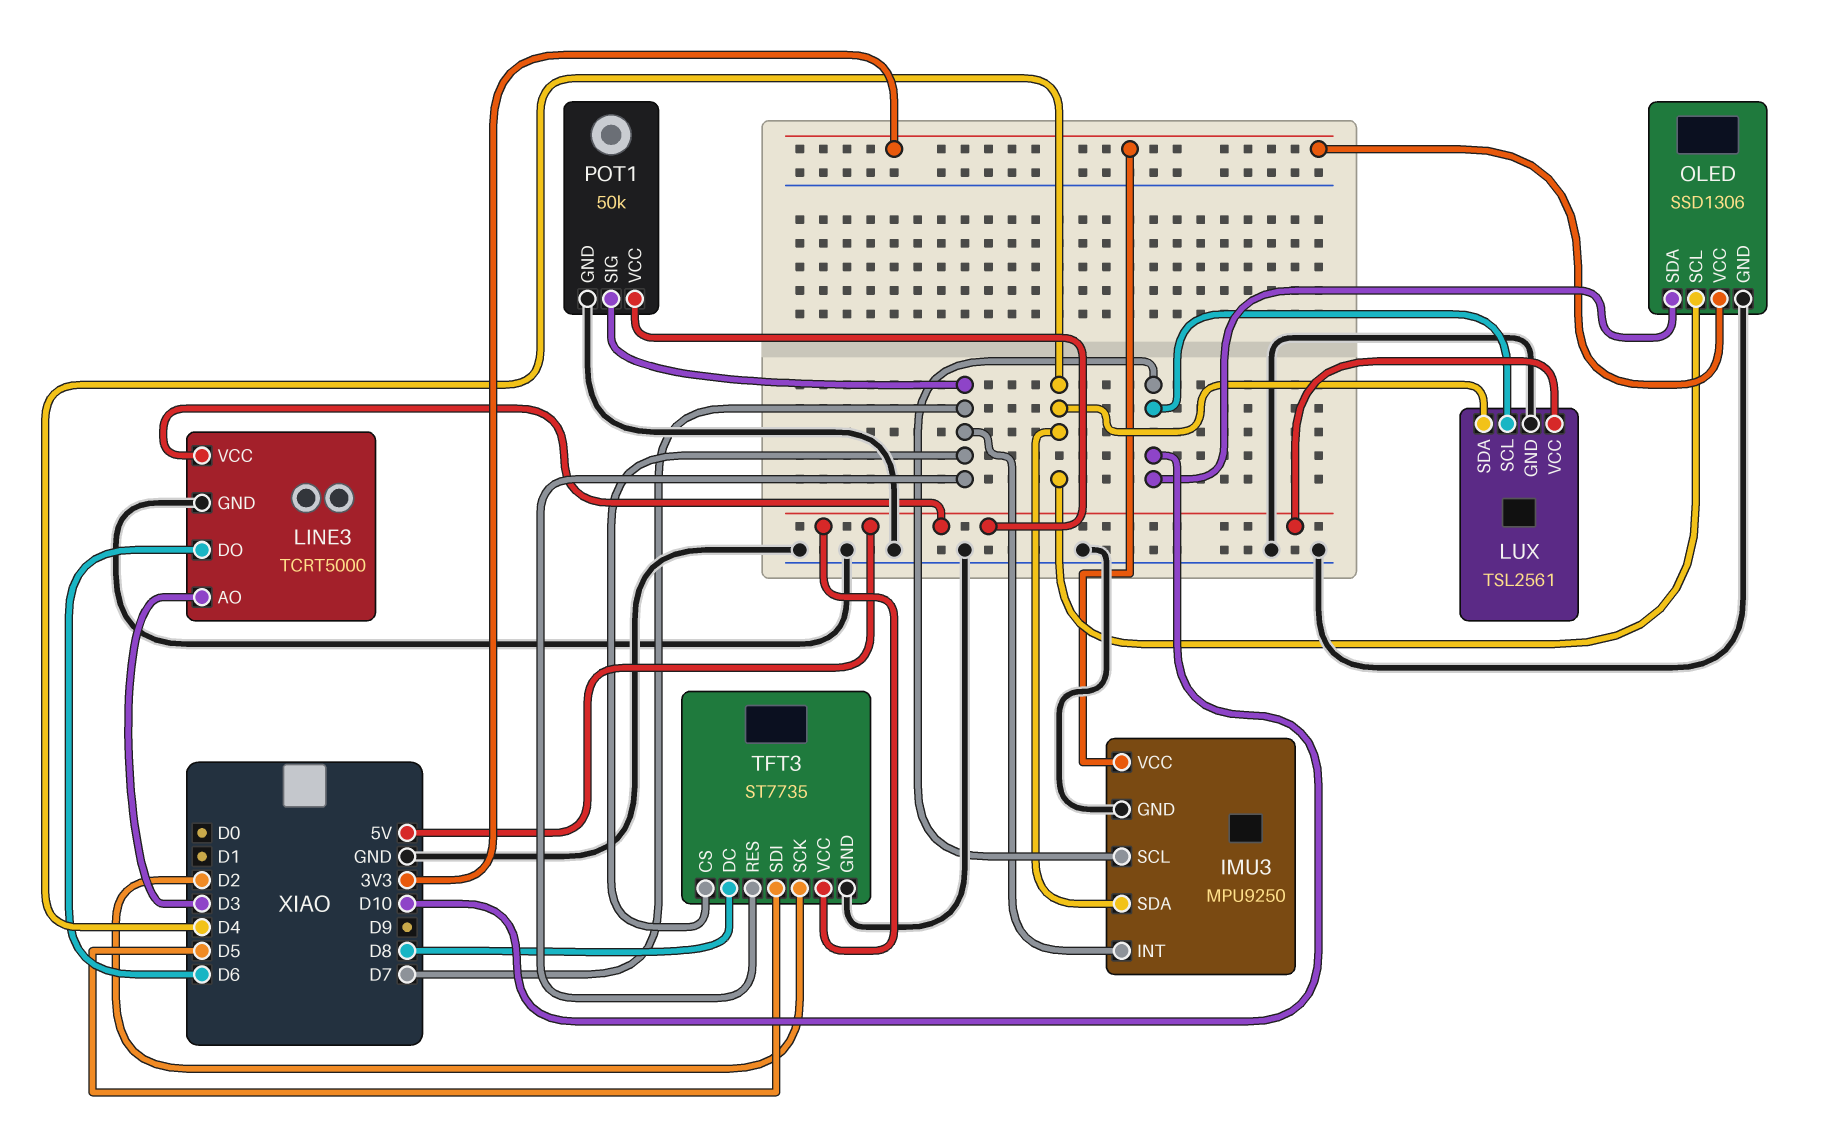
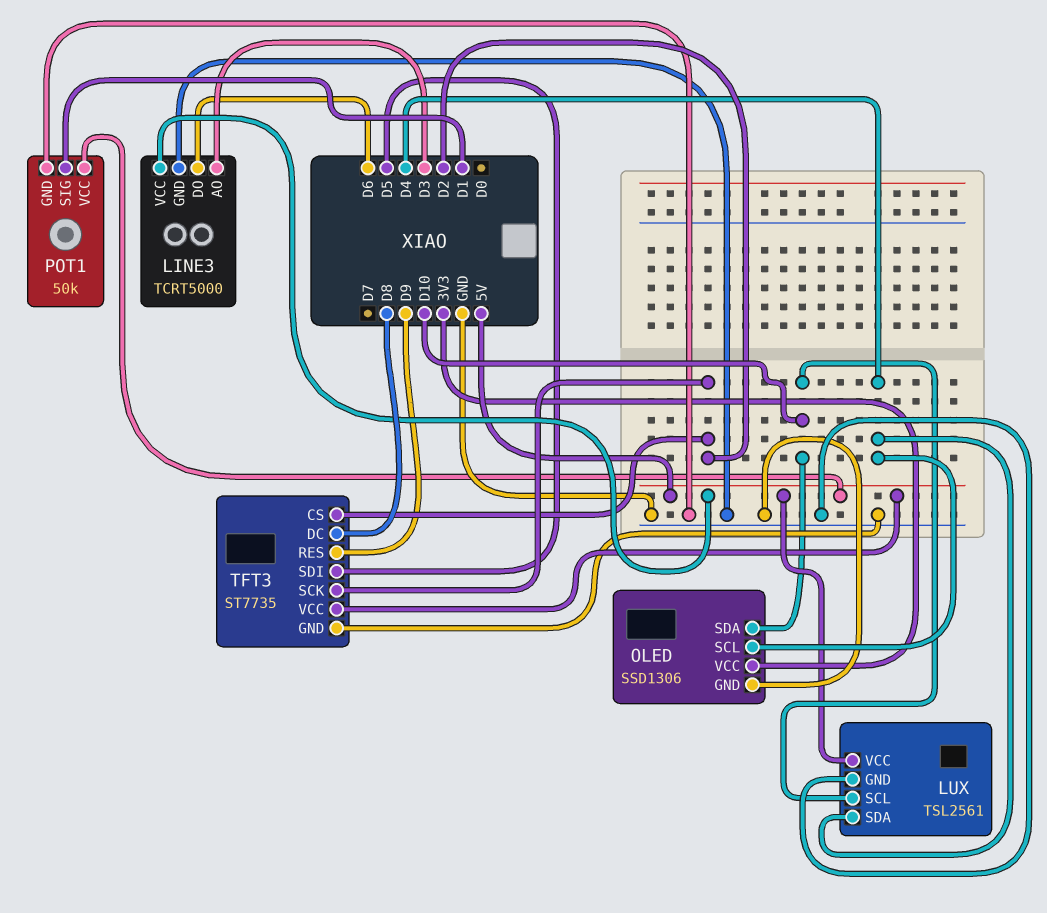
IMU3: MPU9250 -> none
IMU3 pin GND: GND -> none
IMU3 pin INT: D7 -> none
IMU3 pin SCL: D10 -> none
IMU3 pin SDA: D4 -> none
IMU3 pin VCC: 3V3 -> none
POT1 pin SIG: D7 -> D1
TFT3 pin CS: D7 -> D2
TFT3 pin RES: D7 -> D9

